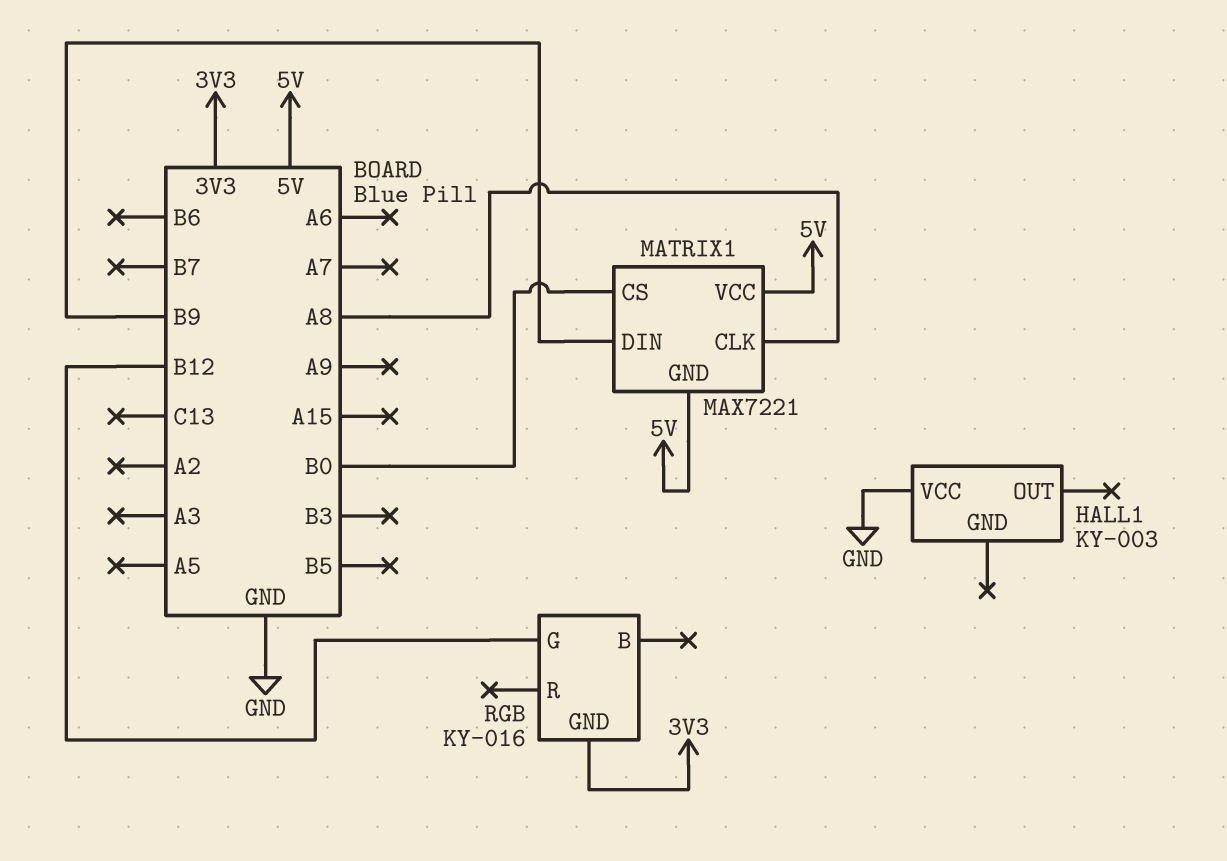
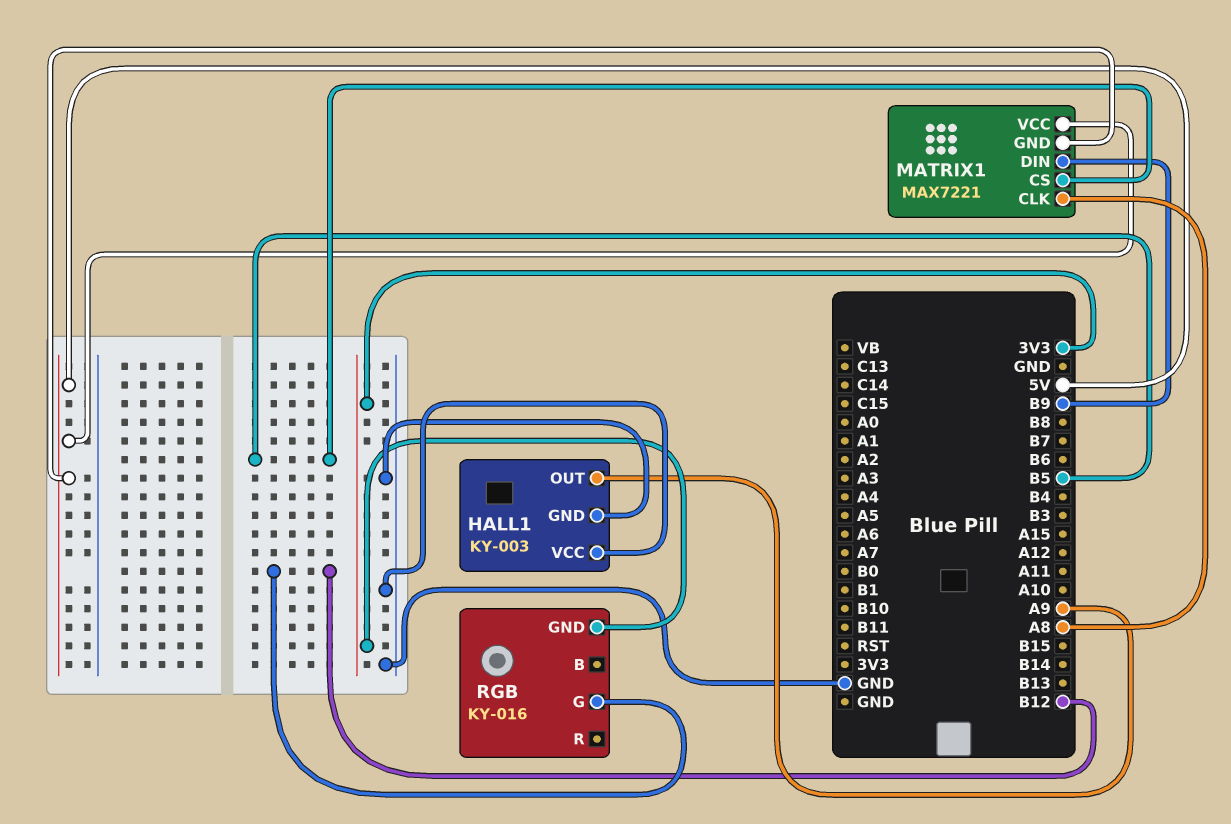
HALL1 pin GND: none -> GND
HALL1 pin OUT: none -> A9
MATRIX1 pin CS: B0 -> B5

